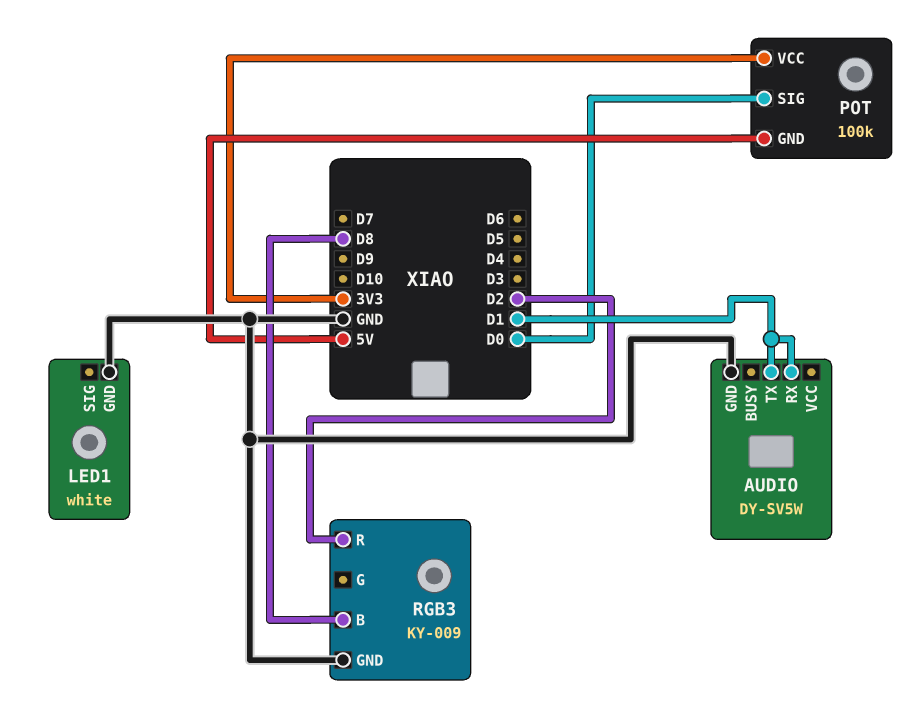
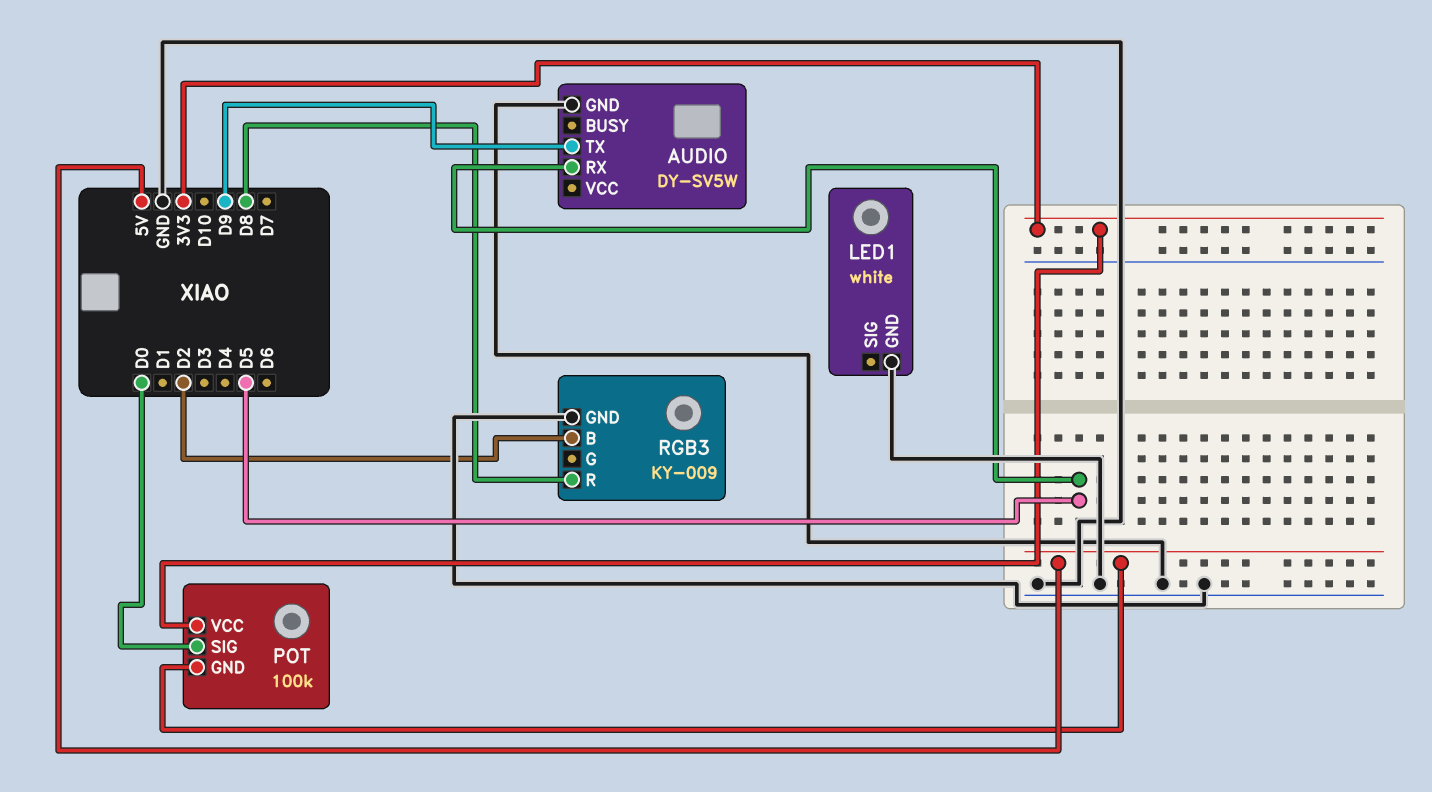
AUDIO pin RX: D1 -> D5
AUDIO pin TX: D1 -> D9
RGB3 pin B: D8 -> D2
RGB3 pin R: D2 -> D8

